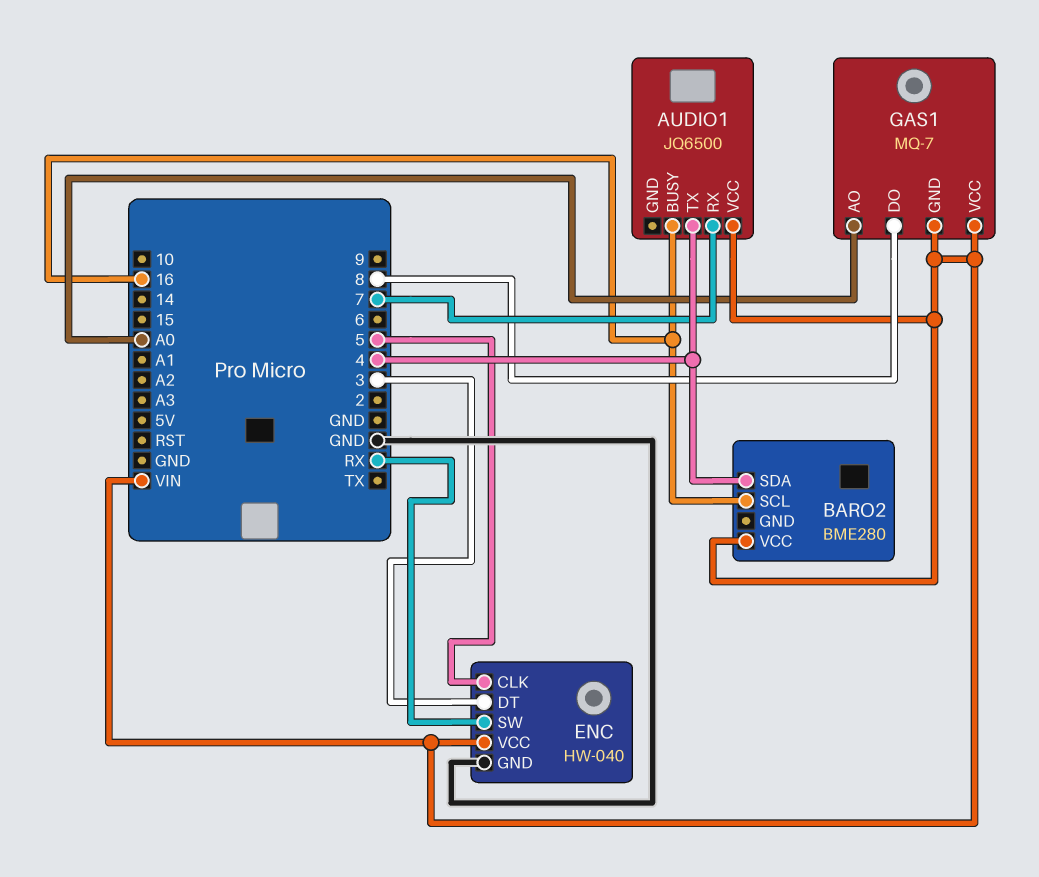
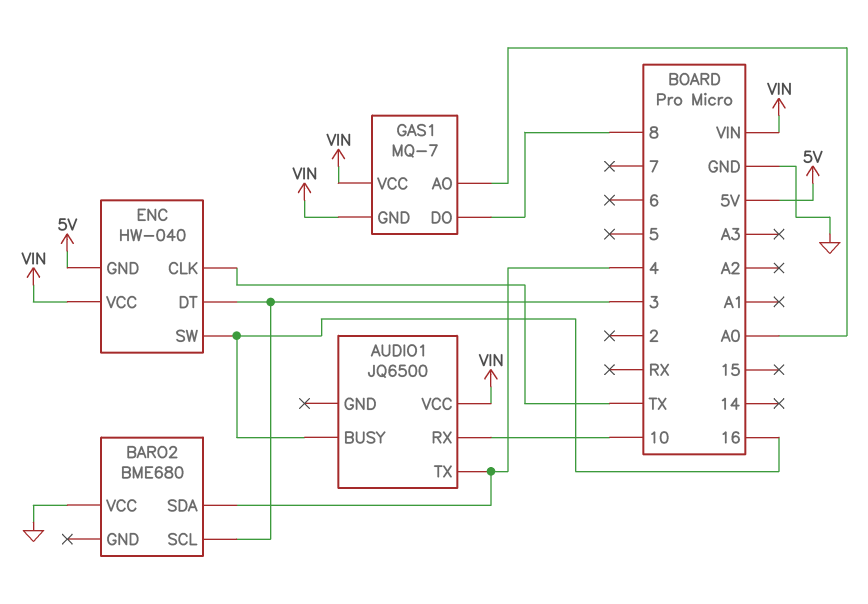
AUDIO1 pin RX: 7 -> 10
BARO2: BME280 -> BME680
BARO2 pin SCL: 16 -> 3
BARO2 pin VCC: VIN -> GND
ENC pin CLK: 5 -> TX
ENC pin GND: GND -> 5V
ENC pin SW: RX -> 16

